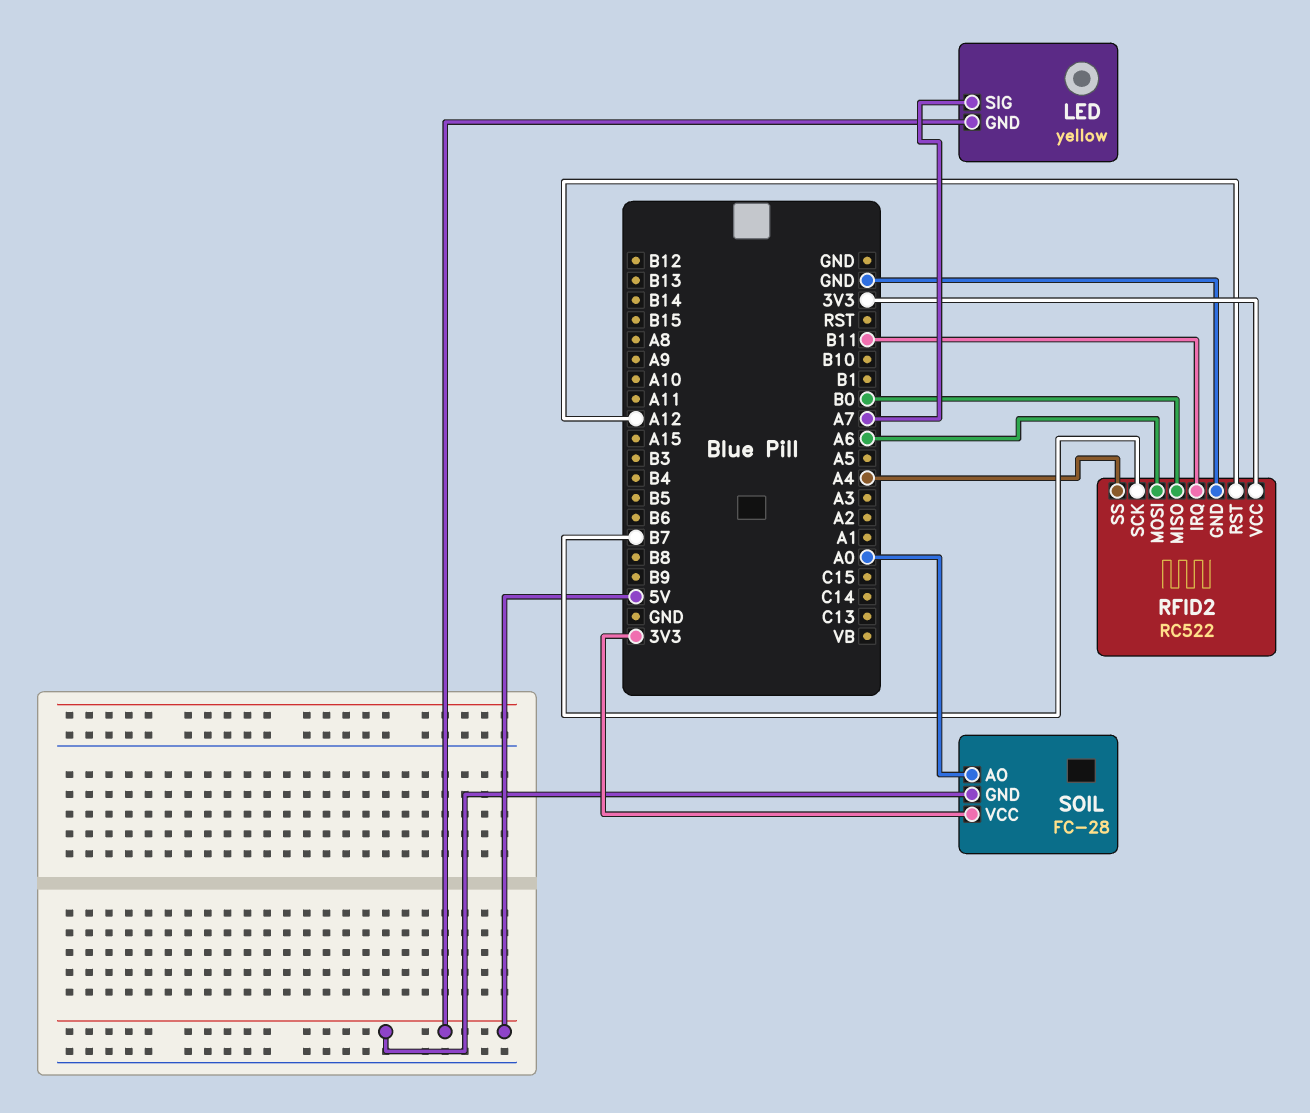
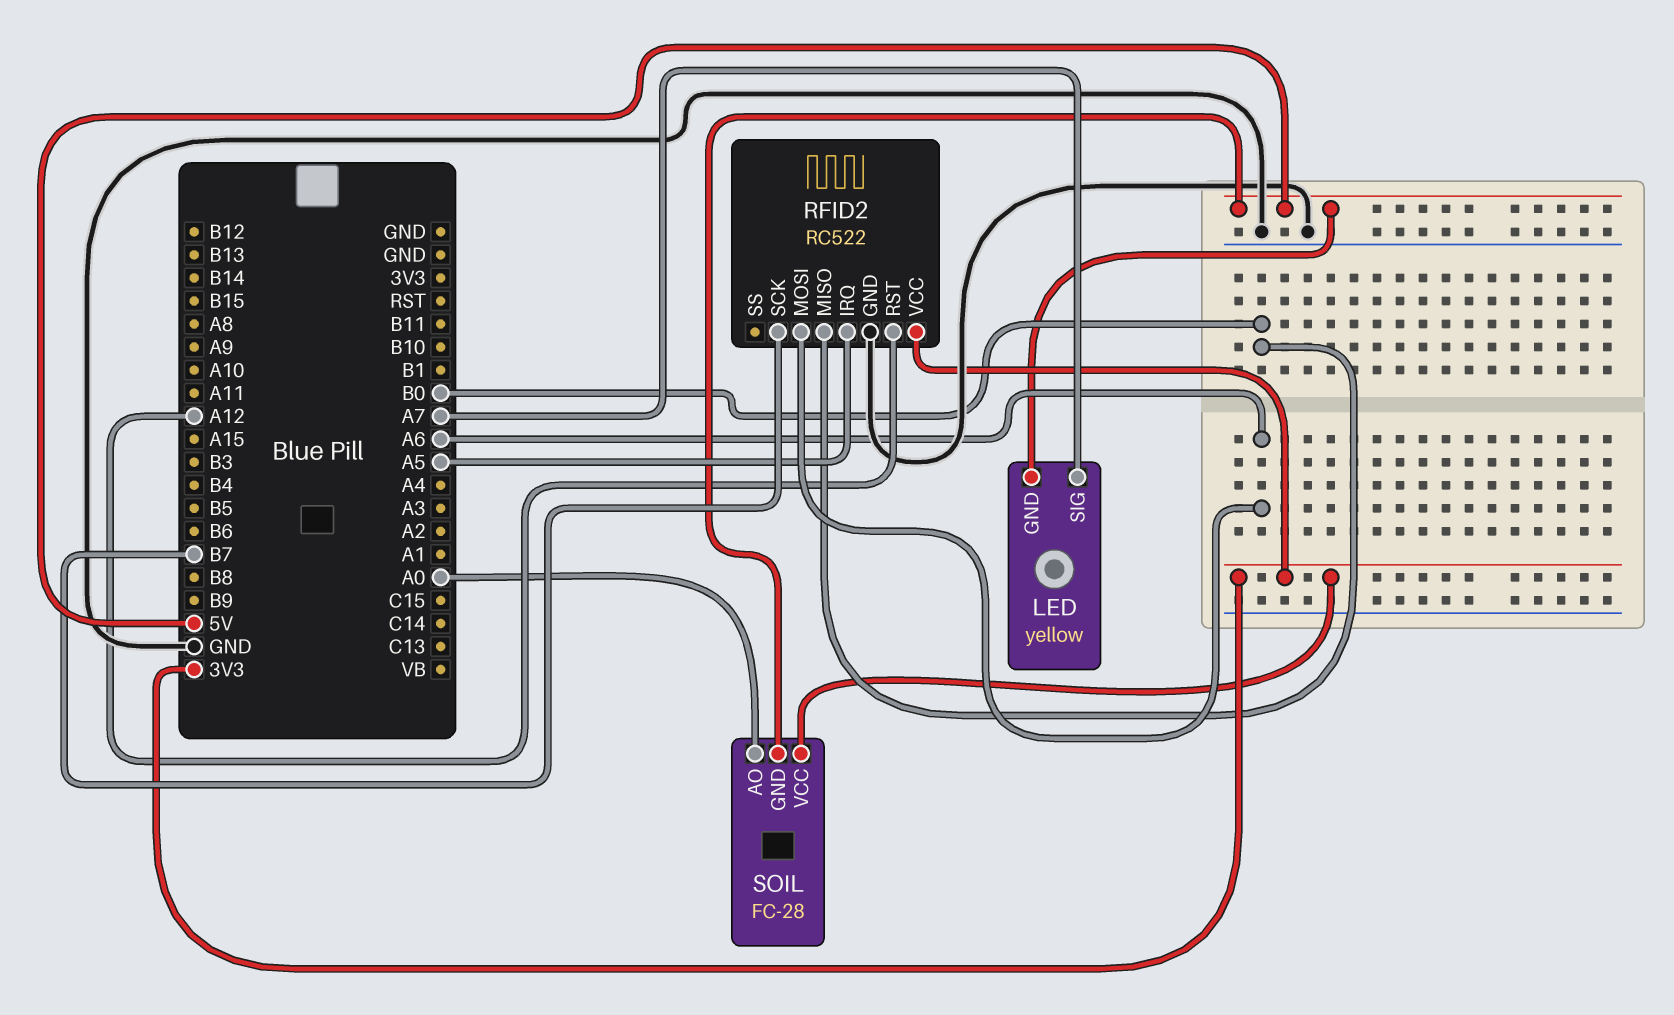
RFID2 pin IRQ: B11 -> A5
RFID2 pin SS: A4 -> none

